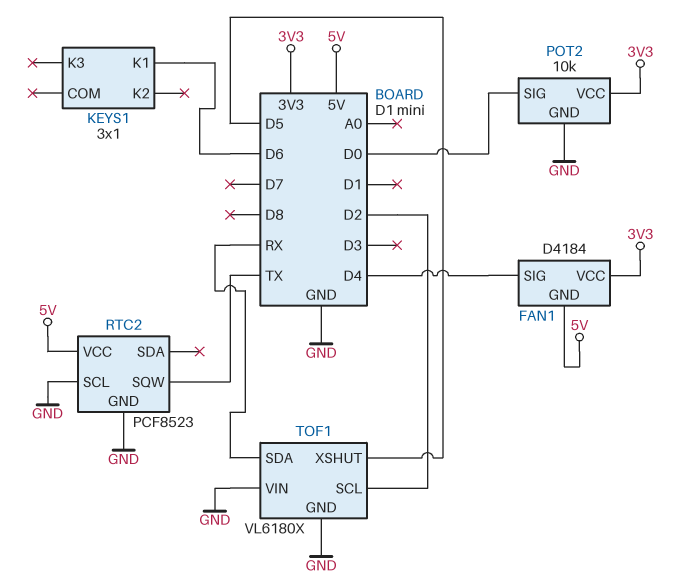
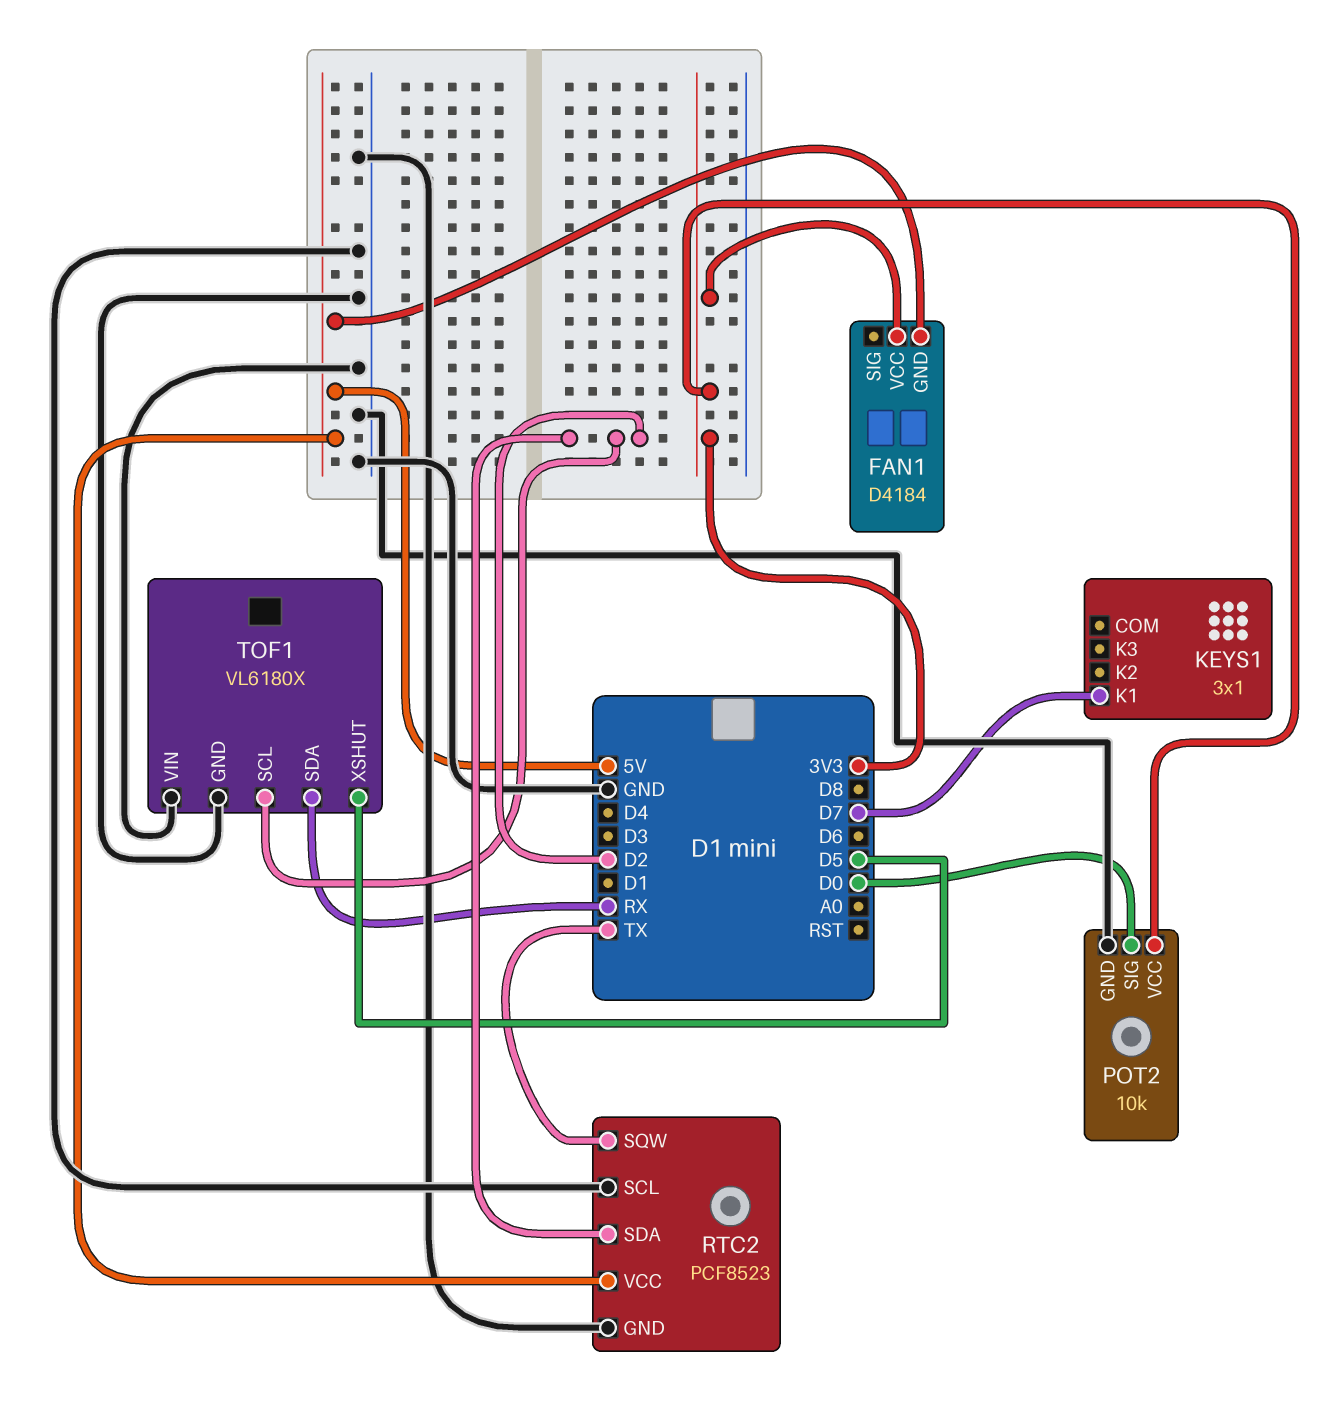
FAN1 pin SIG: D4 -> none
KEYS1 pin K1: D6 -> D7
RTC2 pin SDA: none -> D2

